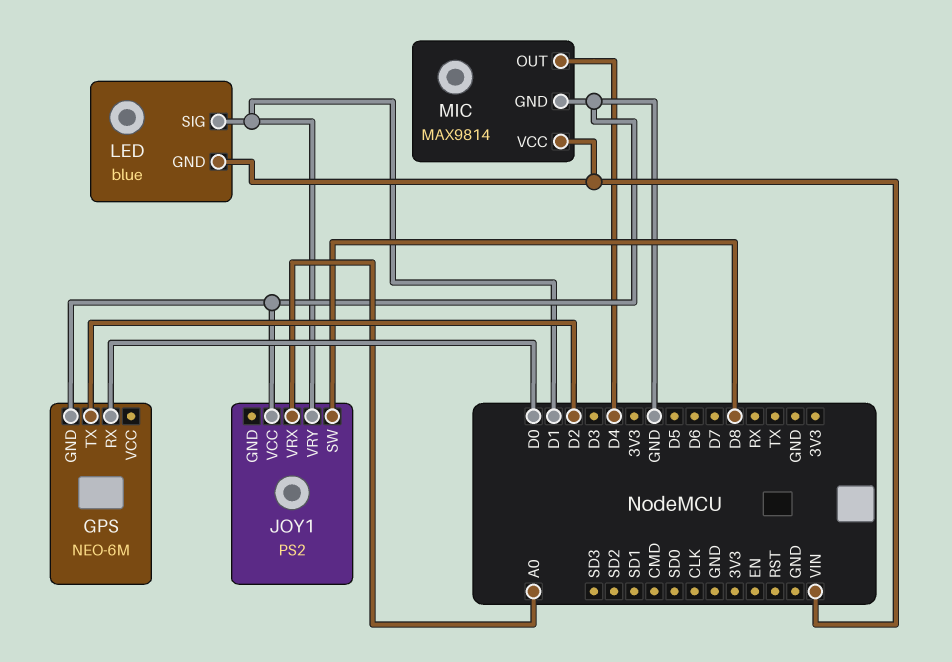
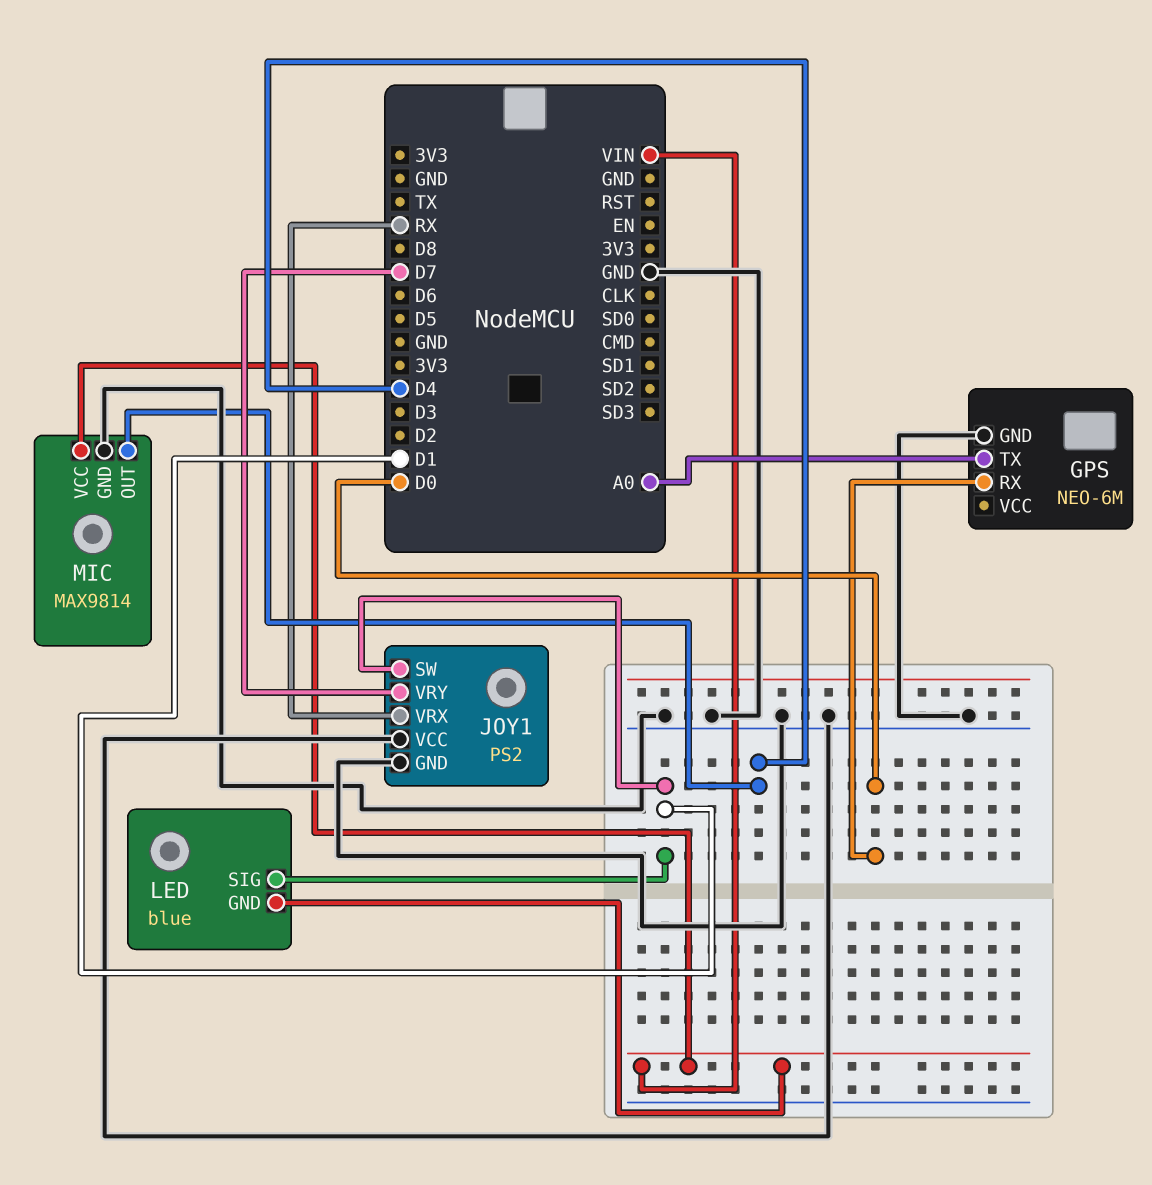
GPS pin TX: D2 -> A0
JOY1 pin GND: none -> GND
JOY1 pin SW: D8 -> D1
JOY1 pin VRX: A0 -> RX
JOY1 pin VRY: D1 -> D7

